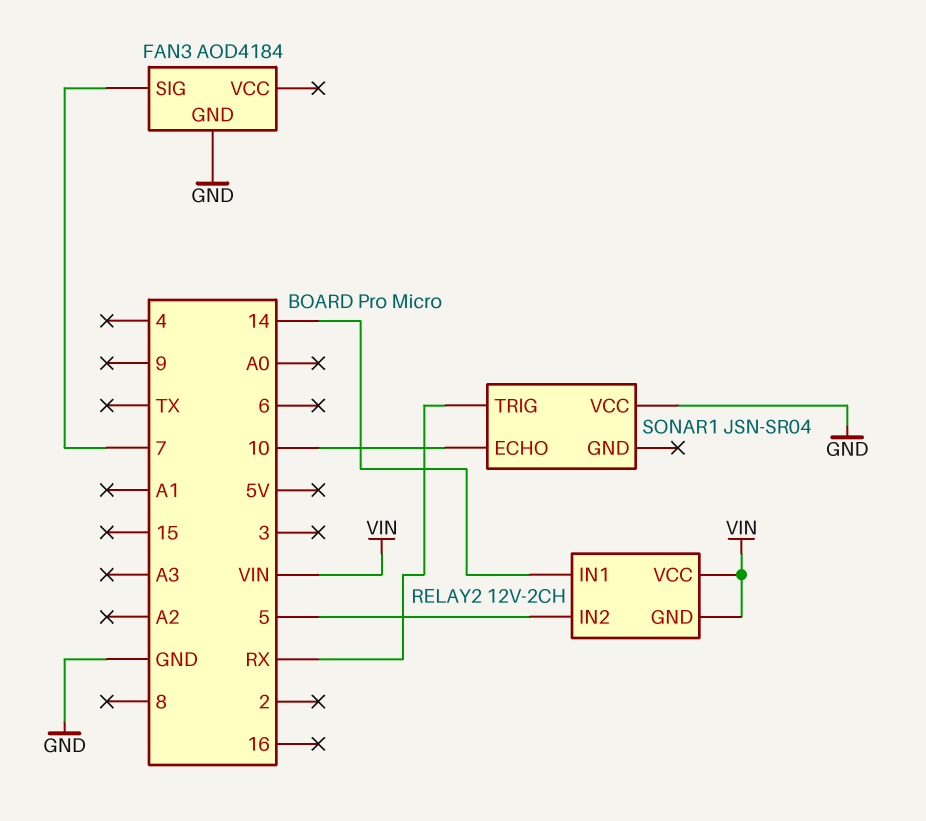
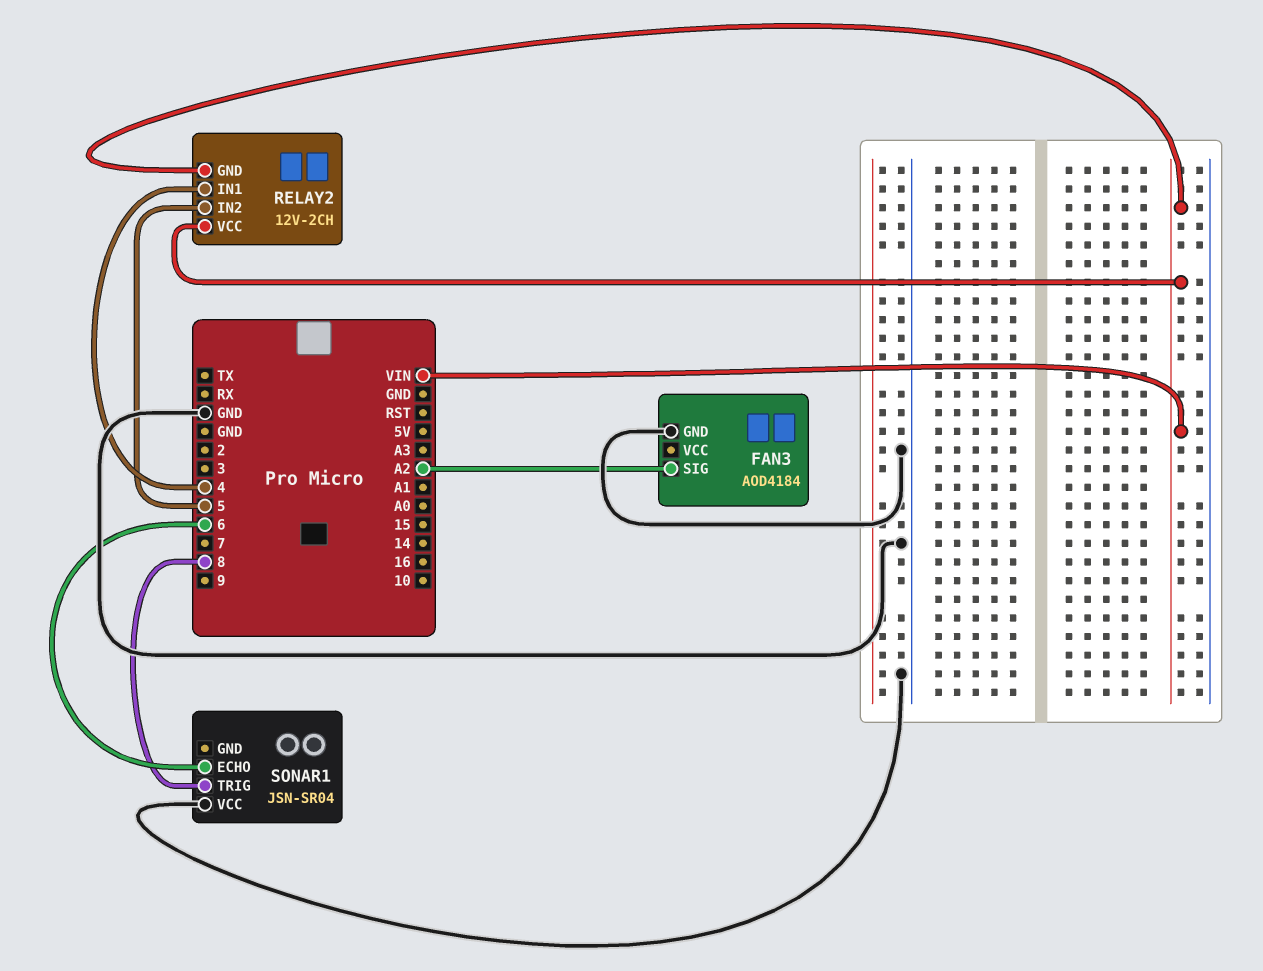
FAN3 pin SIG: 7 -> A2
RELAY2 pin IN1: 14 -> 4
SONAR1 pin ECHO: 10 -> 6
SONAR1 pin TRIG: RX -> 8

